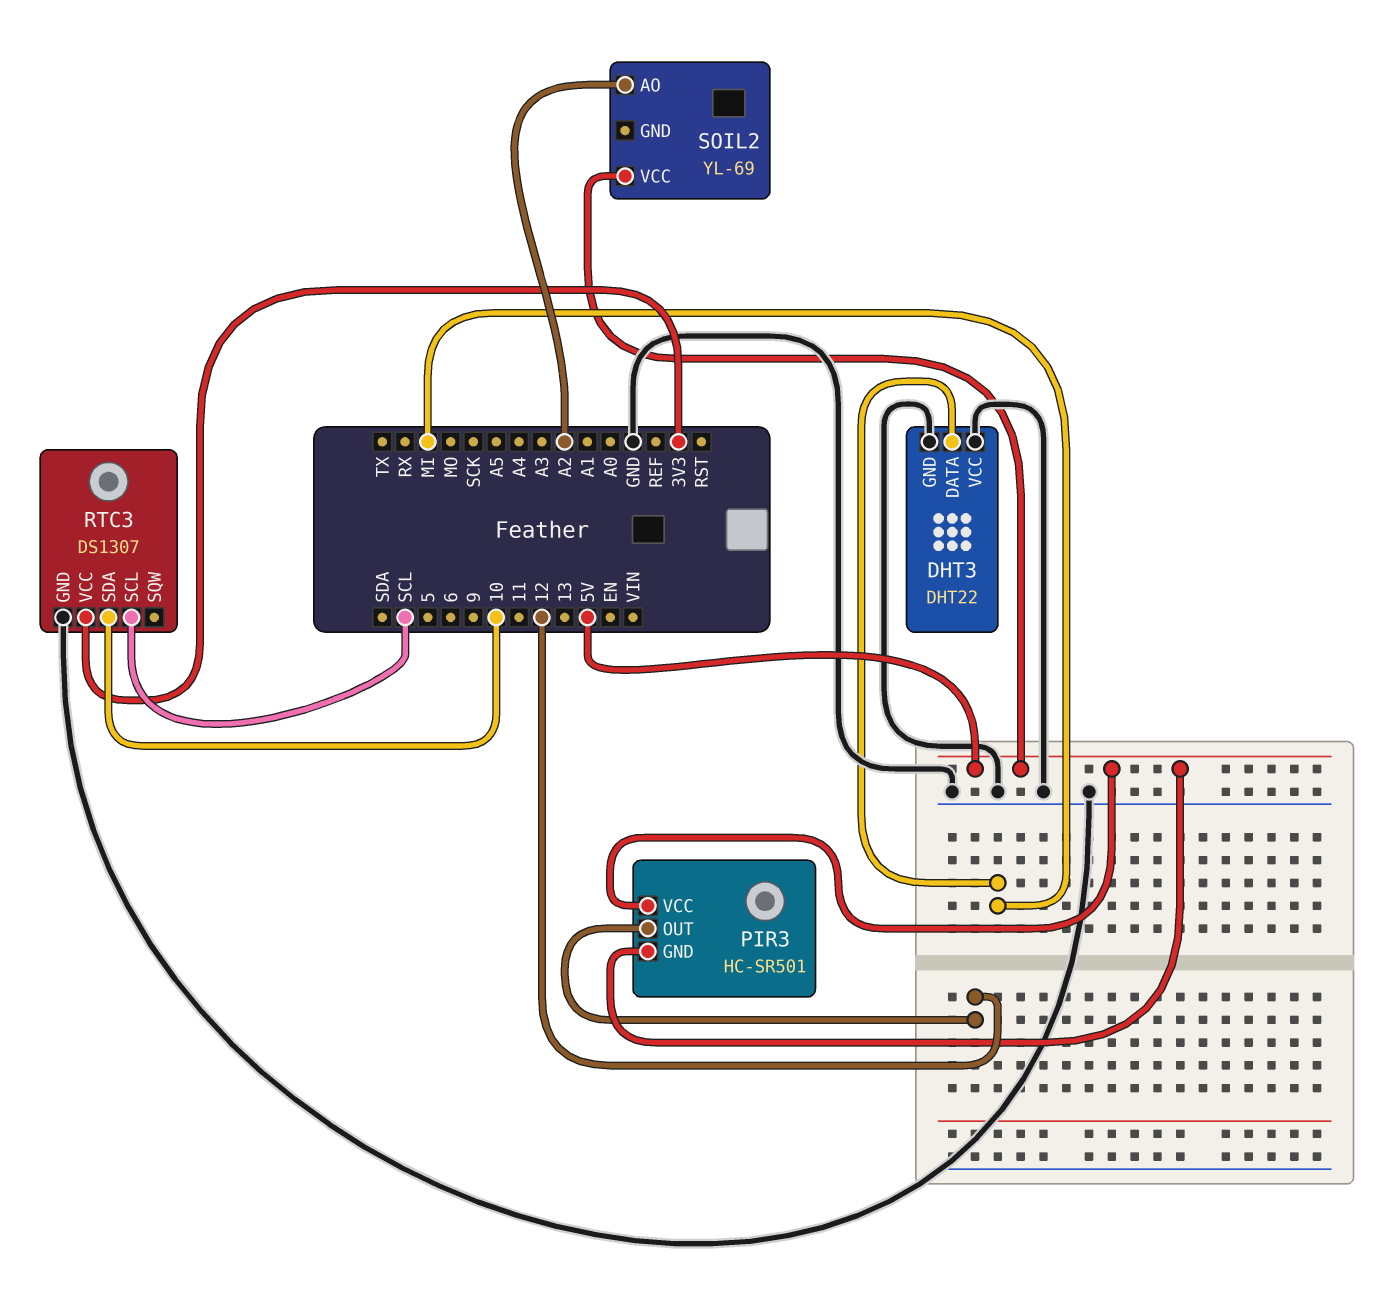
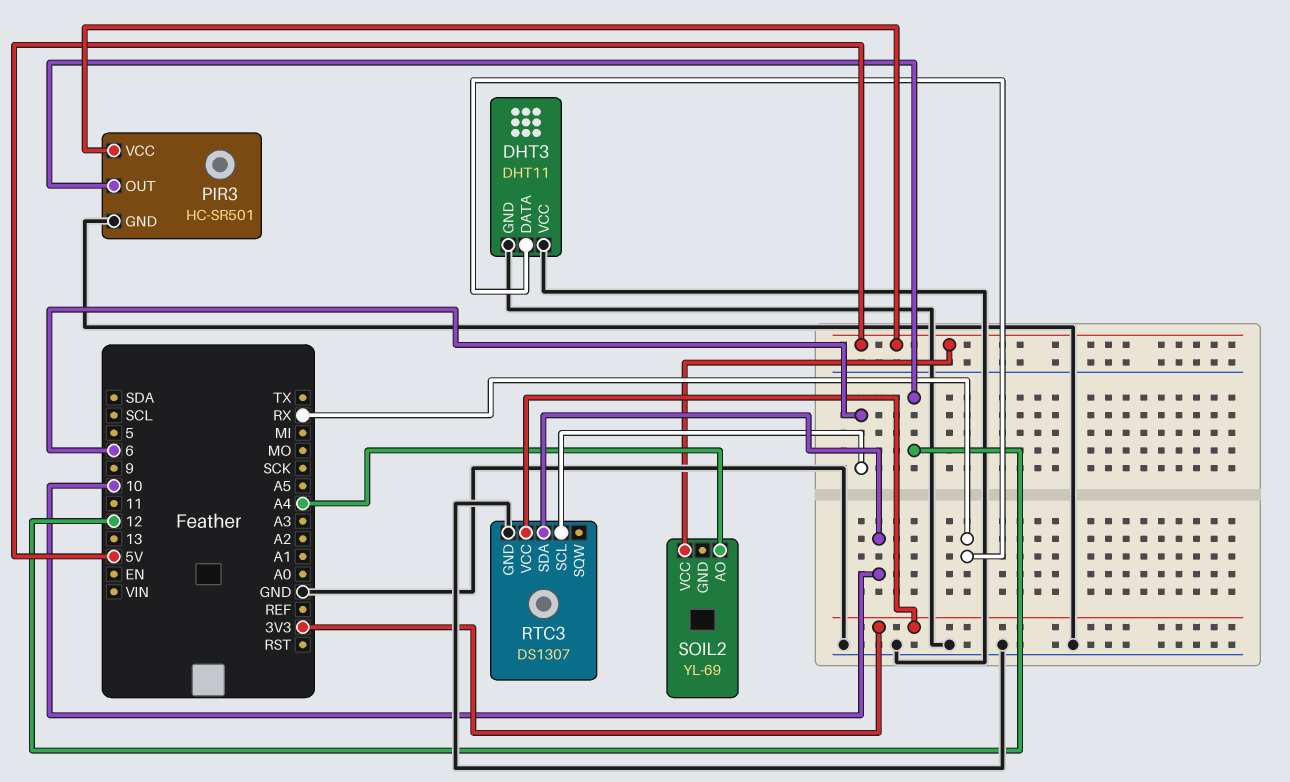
DHT3: DHT22 -> DHT11
DHT3 pin DATA: MI -> RX
PIR3 pin GND: 5V -> GND
RTC3 pin SCL: SCL -> 6
SOIL2 pin AO: A2 -> A4

